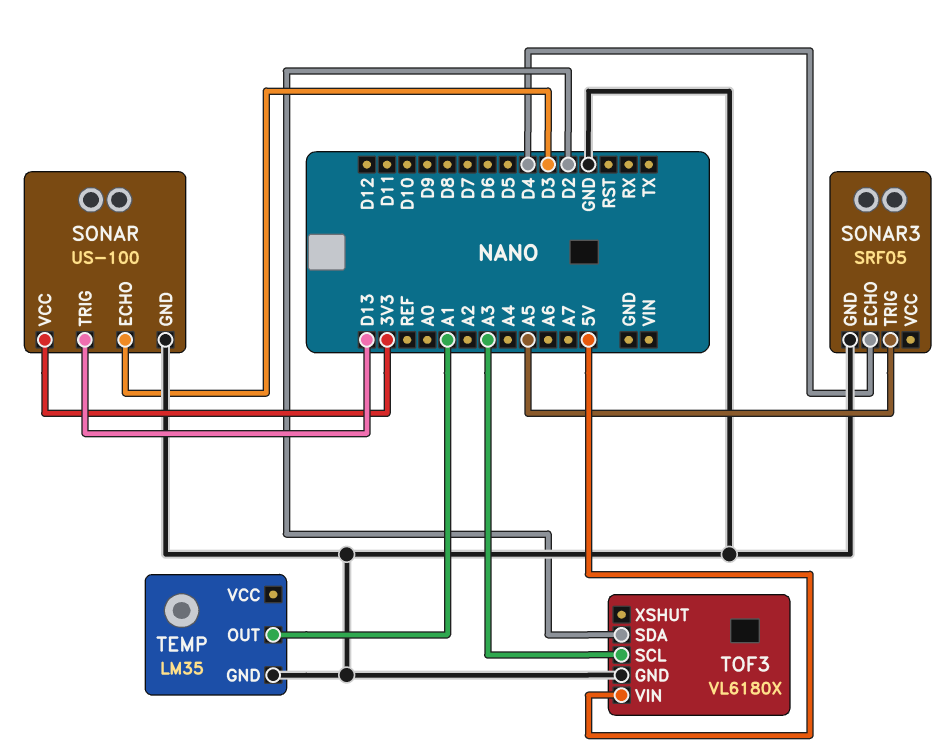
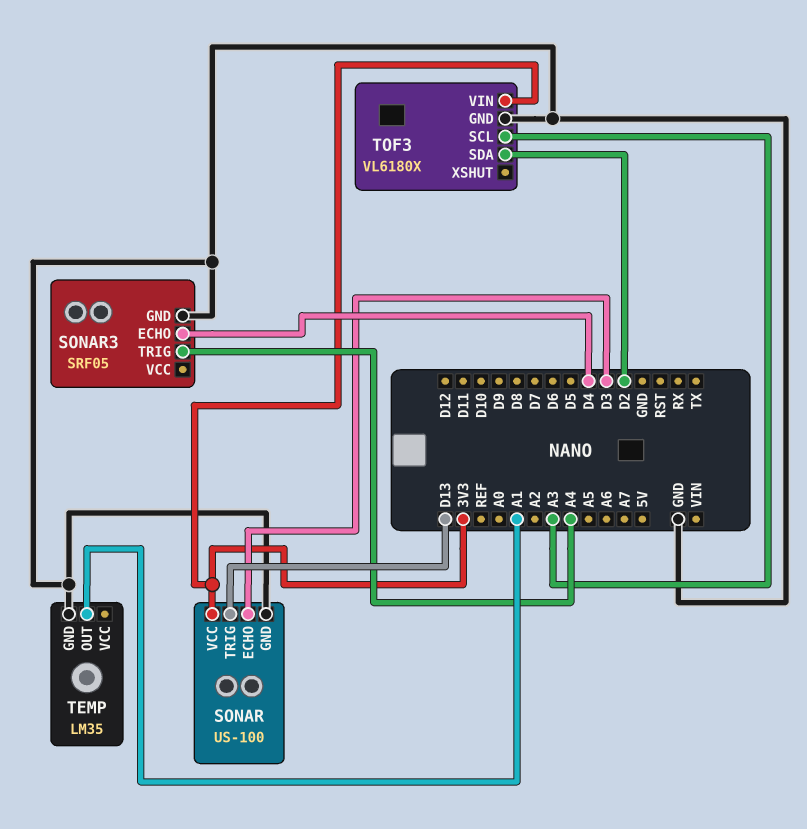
SONAR3 pin TRIG: A5 -> A4
TOF3 pin VIN: 5V -> 3V3

